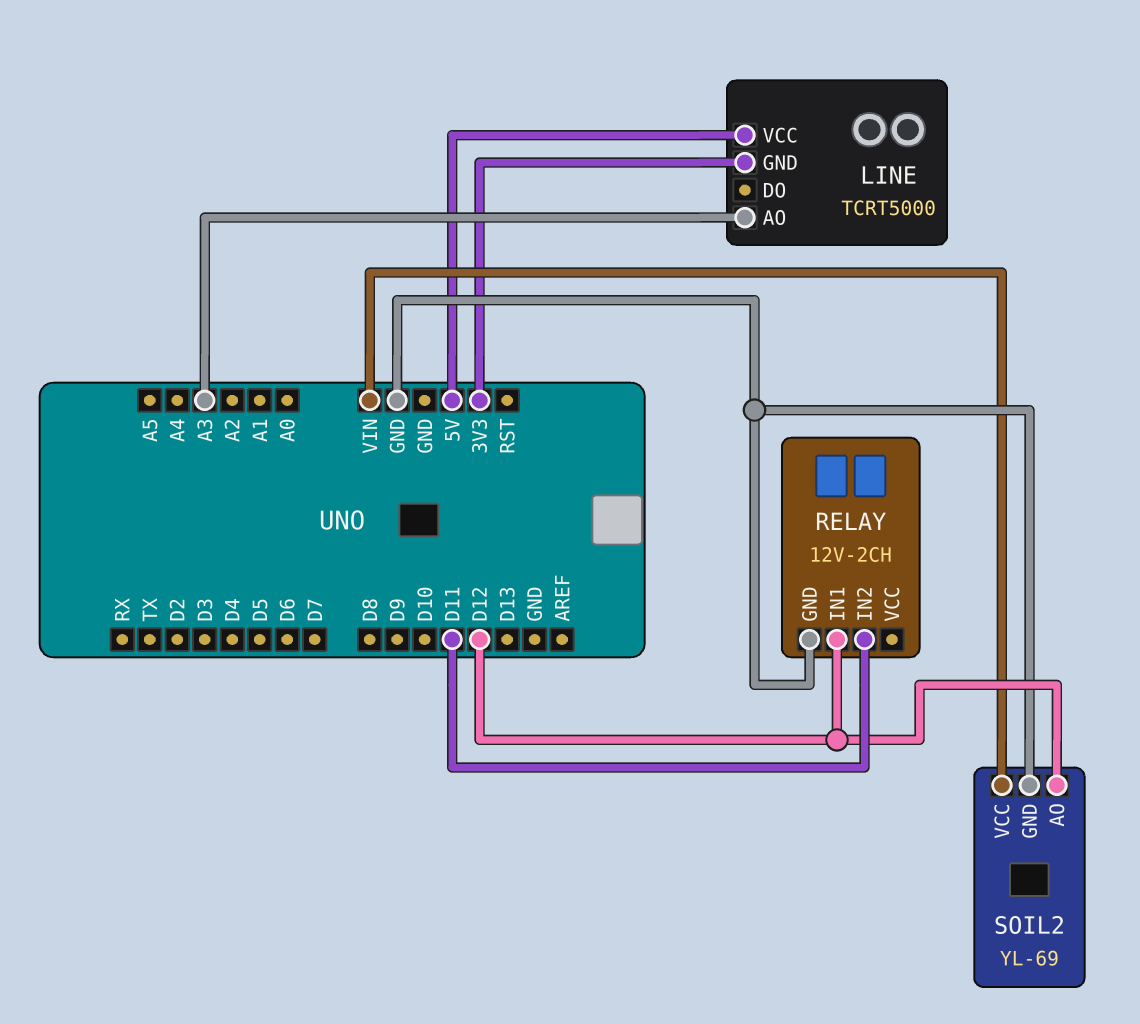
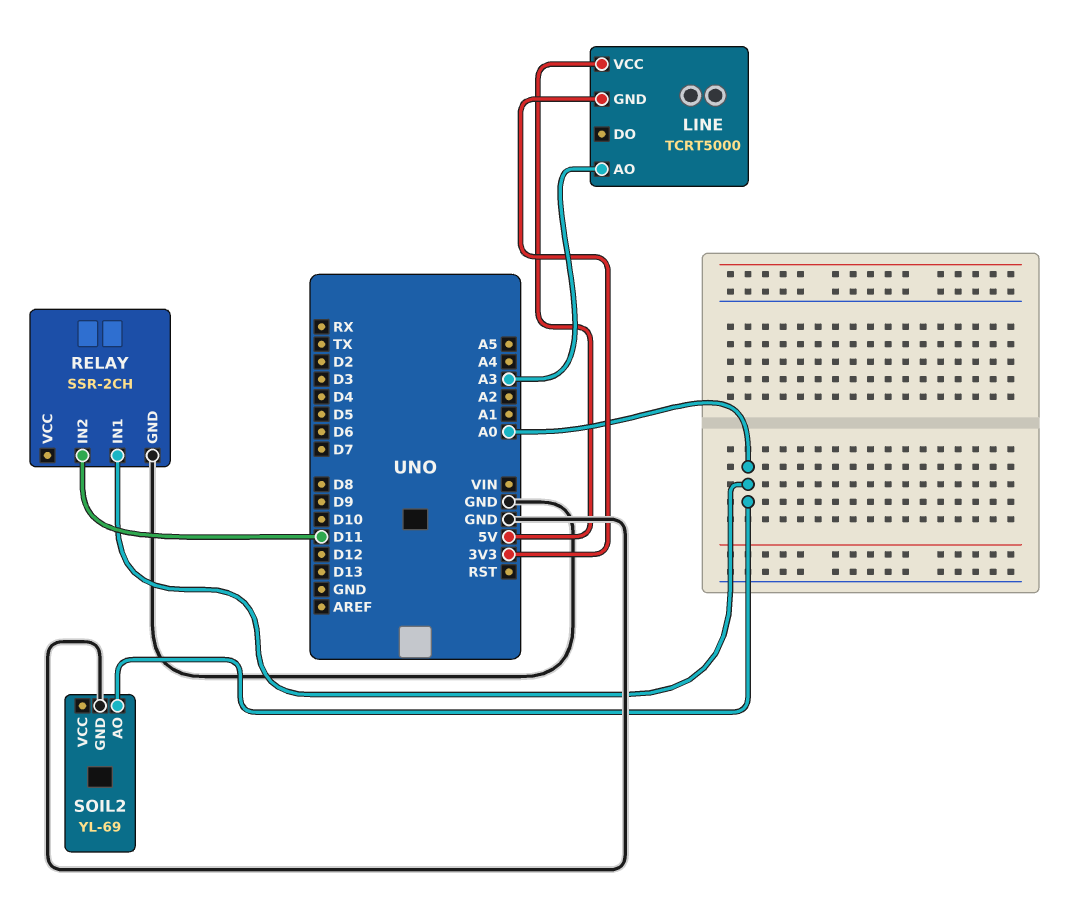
RELAY: 12V-2CH -> SSR-2CH
RELAY pin IN1: D12 -> A0
SOIL2 pin AO: D12 -> A0
SOIL2 pin VCC: VIN -> none

